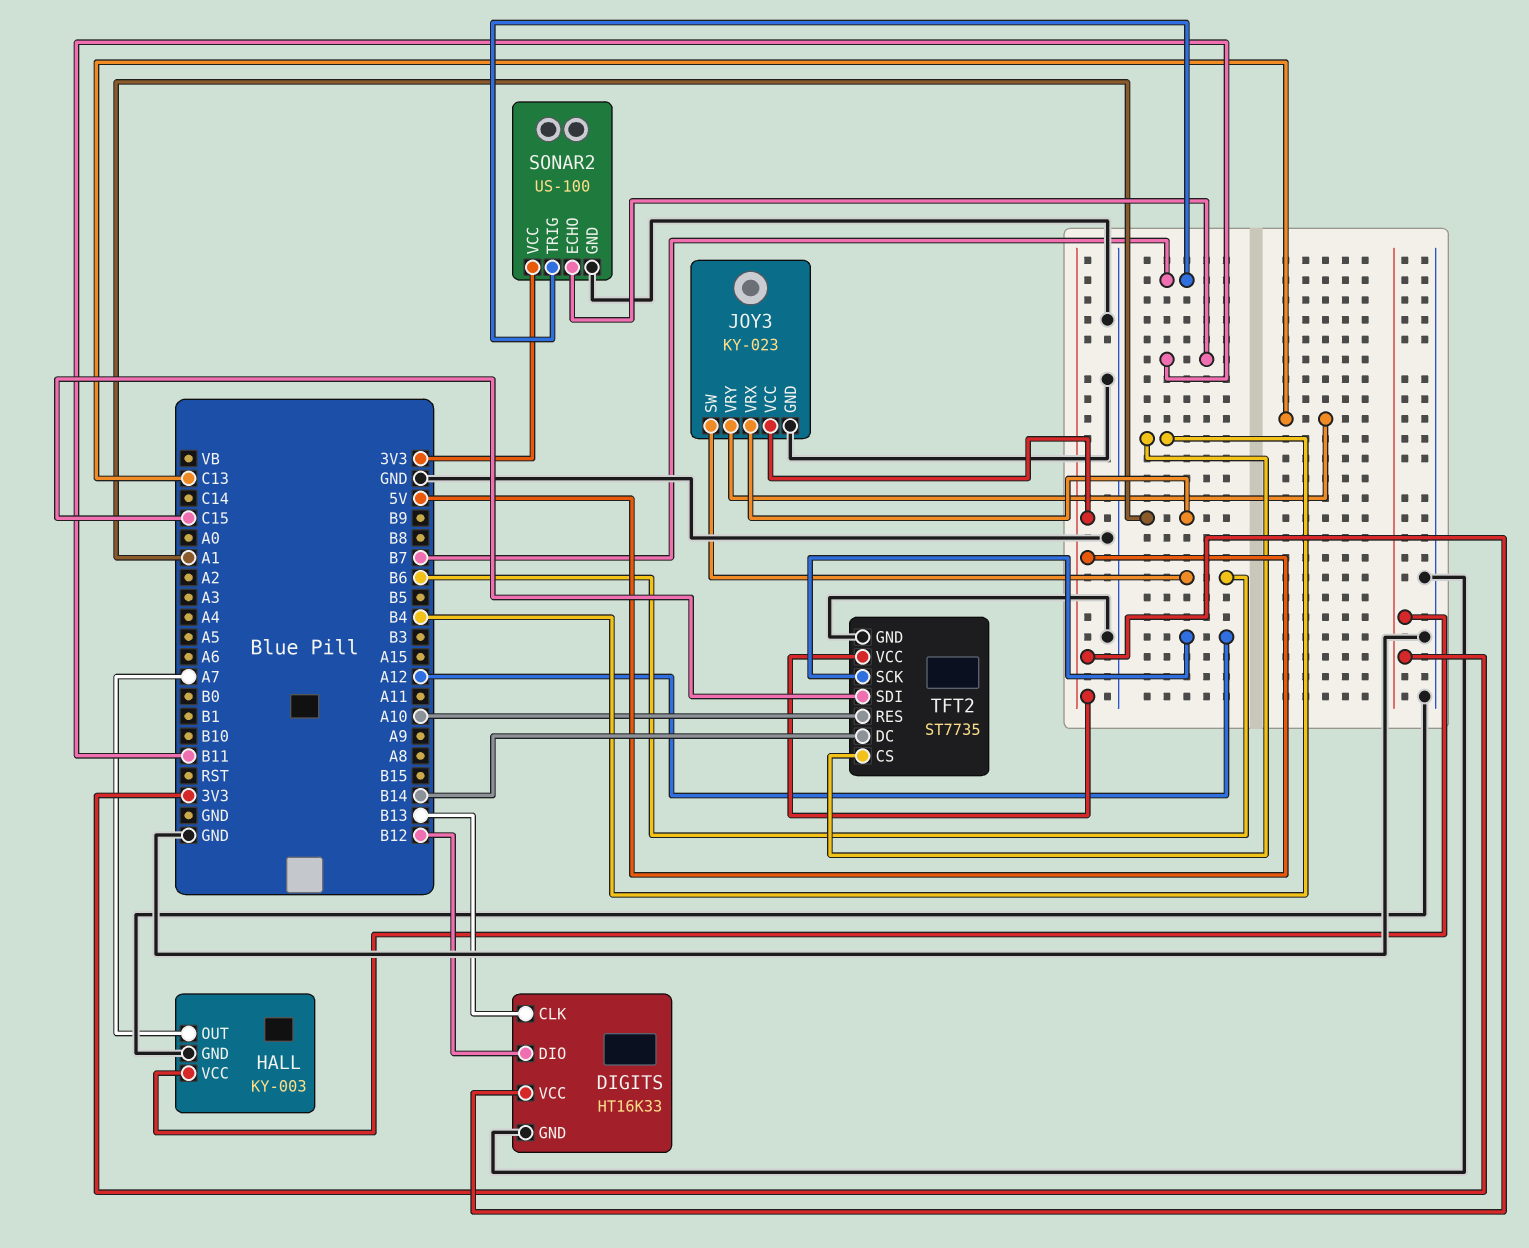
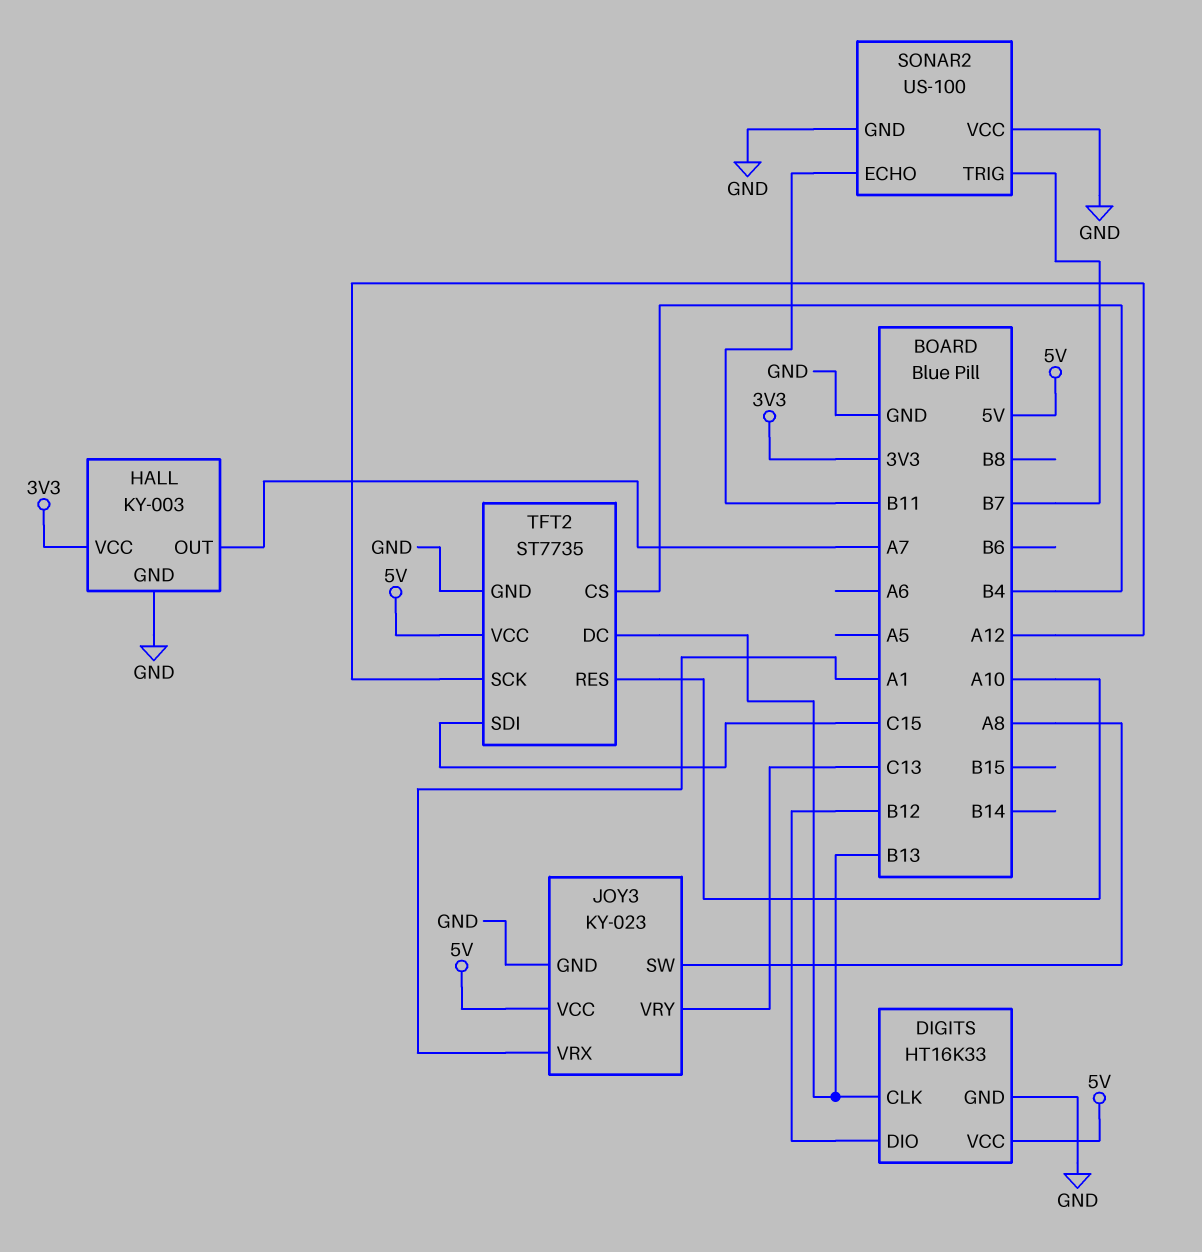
JOY3 pin SW: B6 -> A8
SONAR2 pin VCC: 3V3 -> GND
TFT2 pin DC: B14 -> B13

